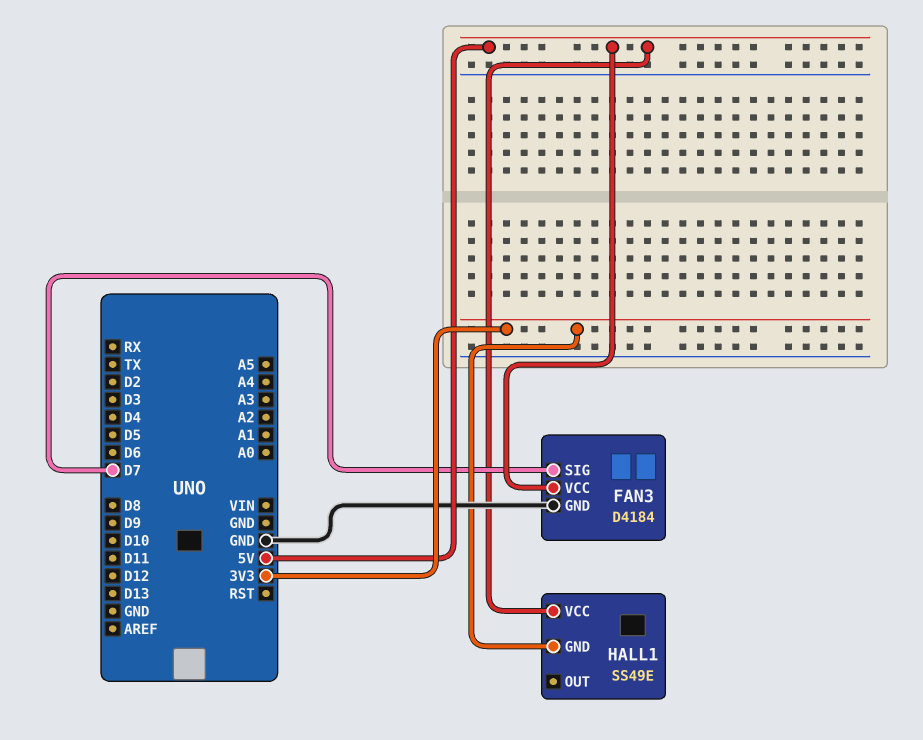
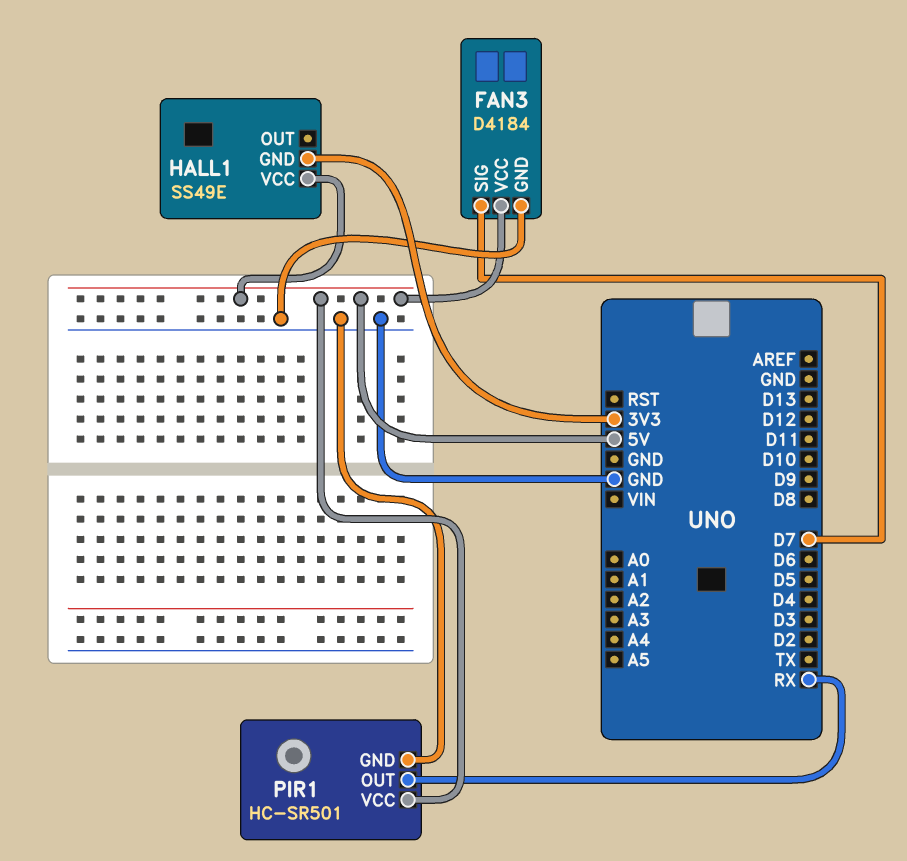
PIR1: none -> HC-SR501
PIR1 pin GND: none -> GND
PIR1 pin OUT: none -> RX
PIR1 pin VCC: none -> 5V

